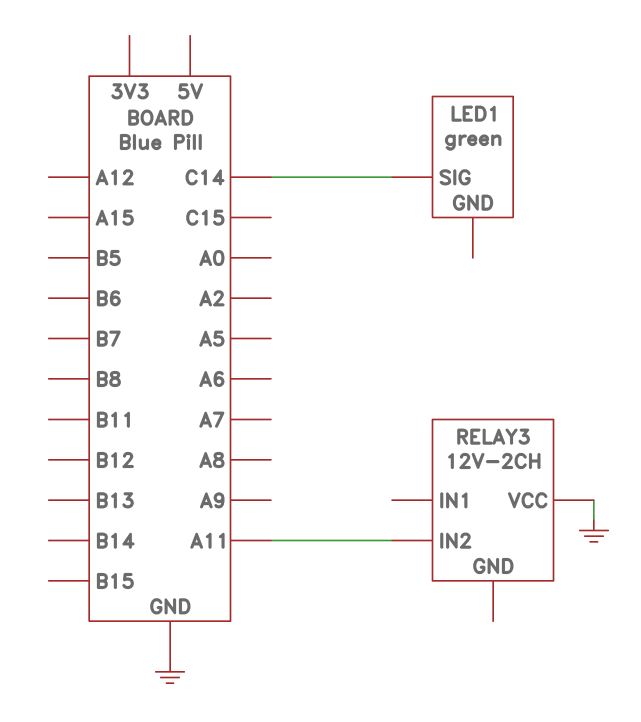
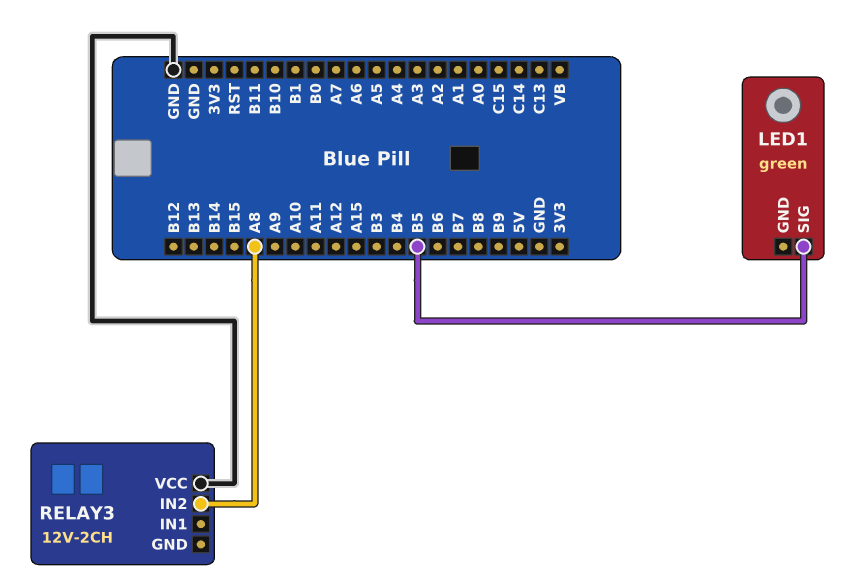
LED1 pin SIG: C14 -> B5
RELAY3 pin IN2: A11 -> A8

